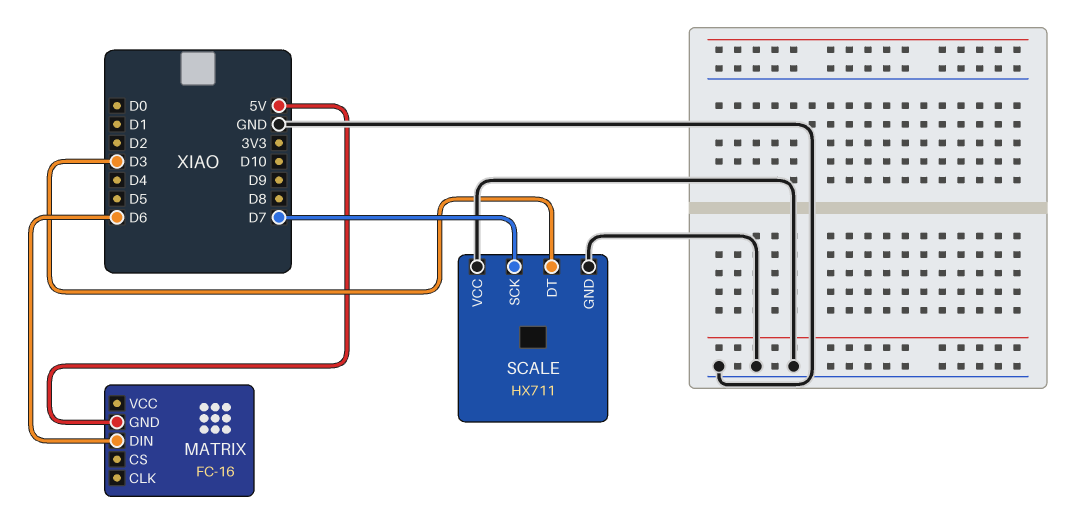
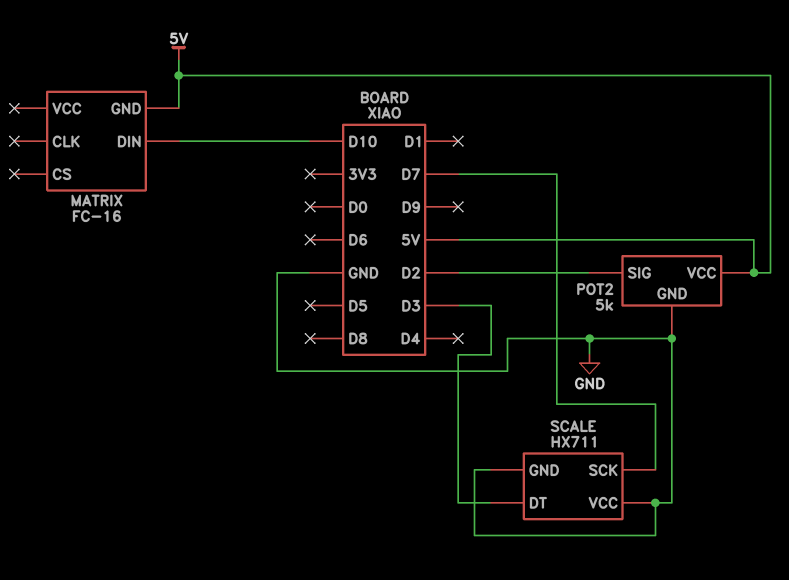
MATRIX pin DIN: D6 -> D10
POT2: none -> 5k
POT2 pin GND: none -> GND
POT2 pin SIG: none -> D2
POT2 pin VCC: none -> 5V

